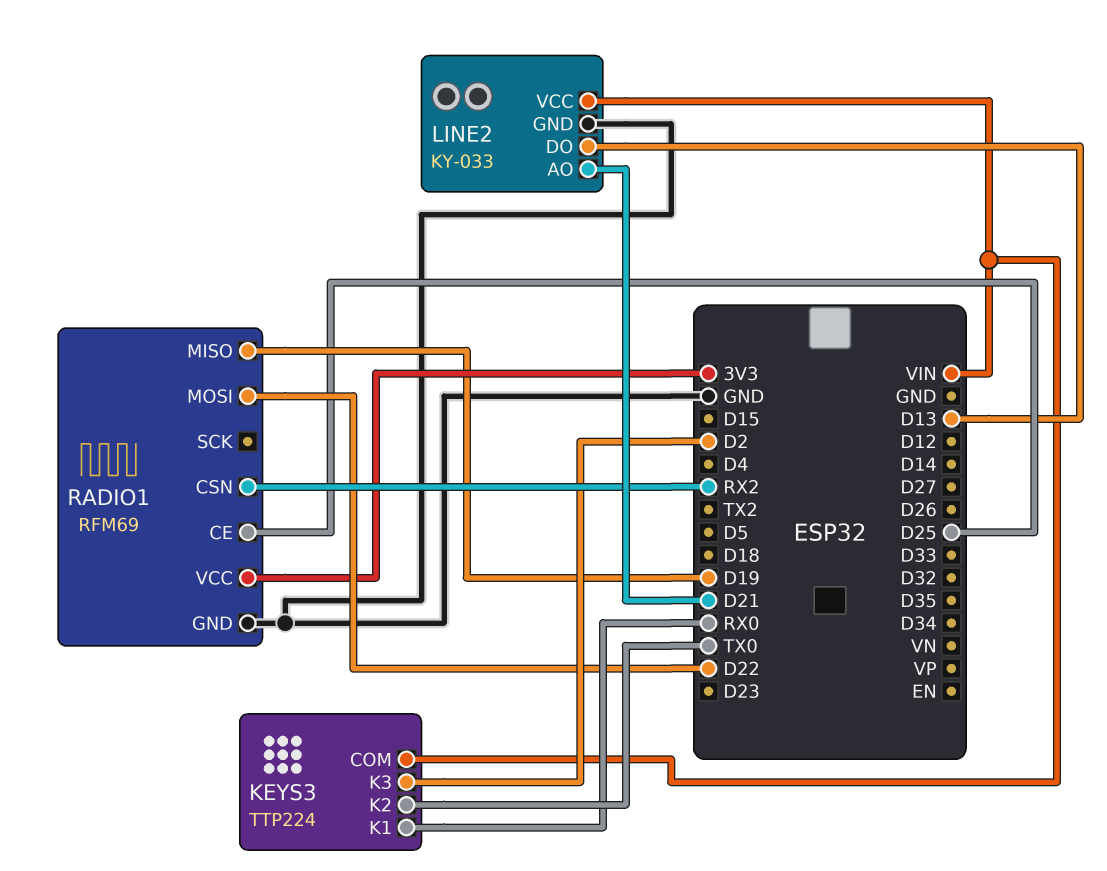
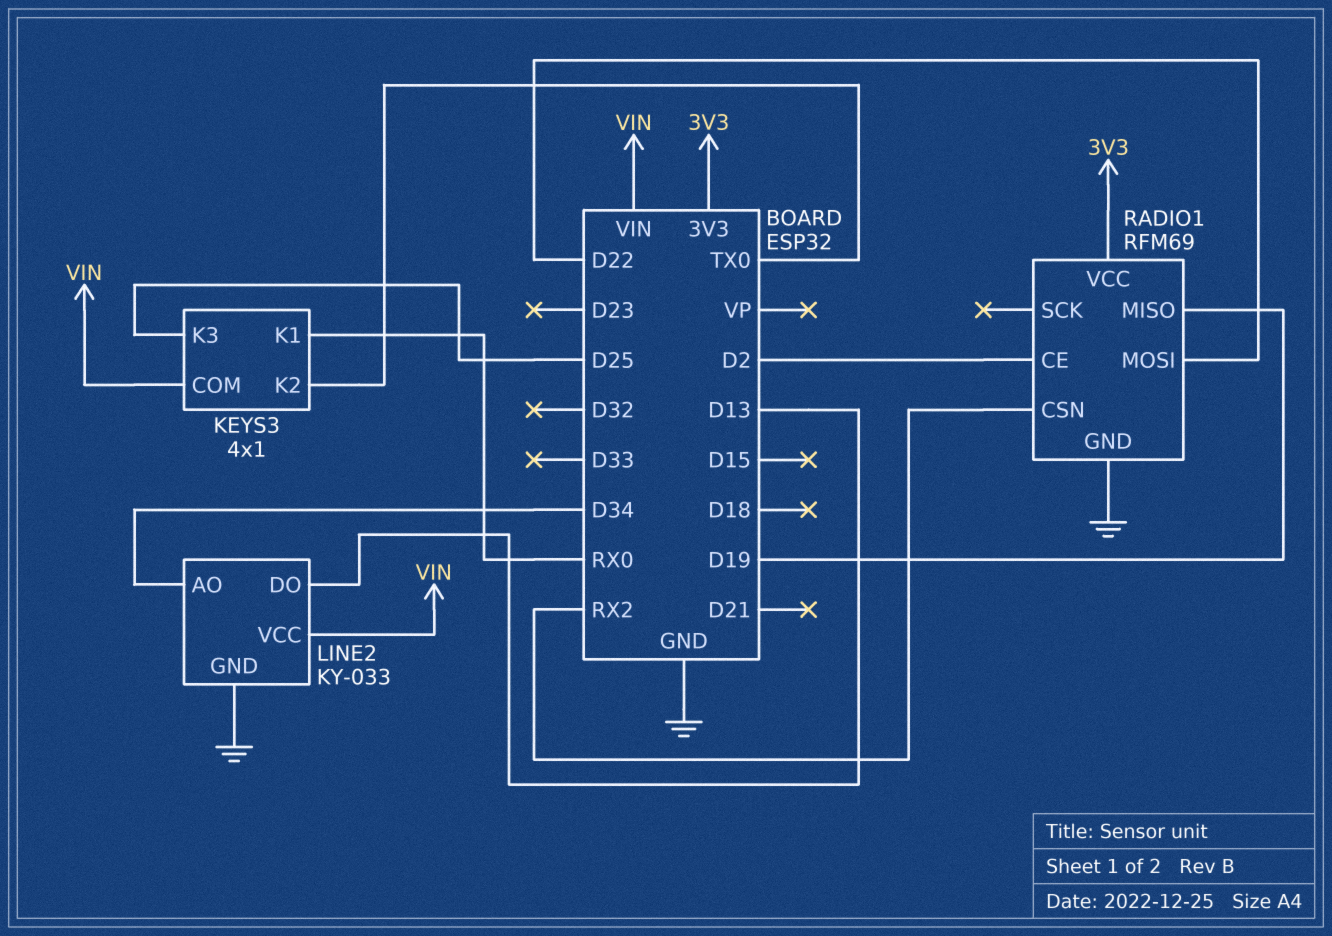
KEYS3: TTP224 -> 4x1
KEYS3 pin K3: D2 -> D25
LINE2 pin AO: D21 -> D34
RADIO1 pin CE: D25 -> D2

